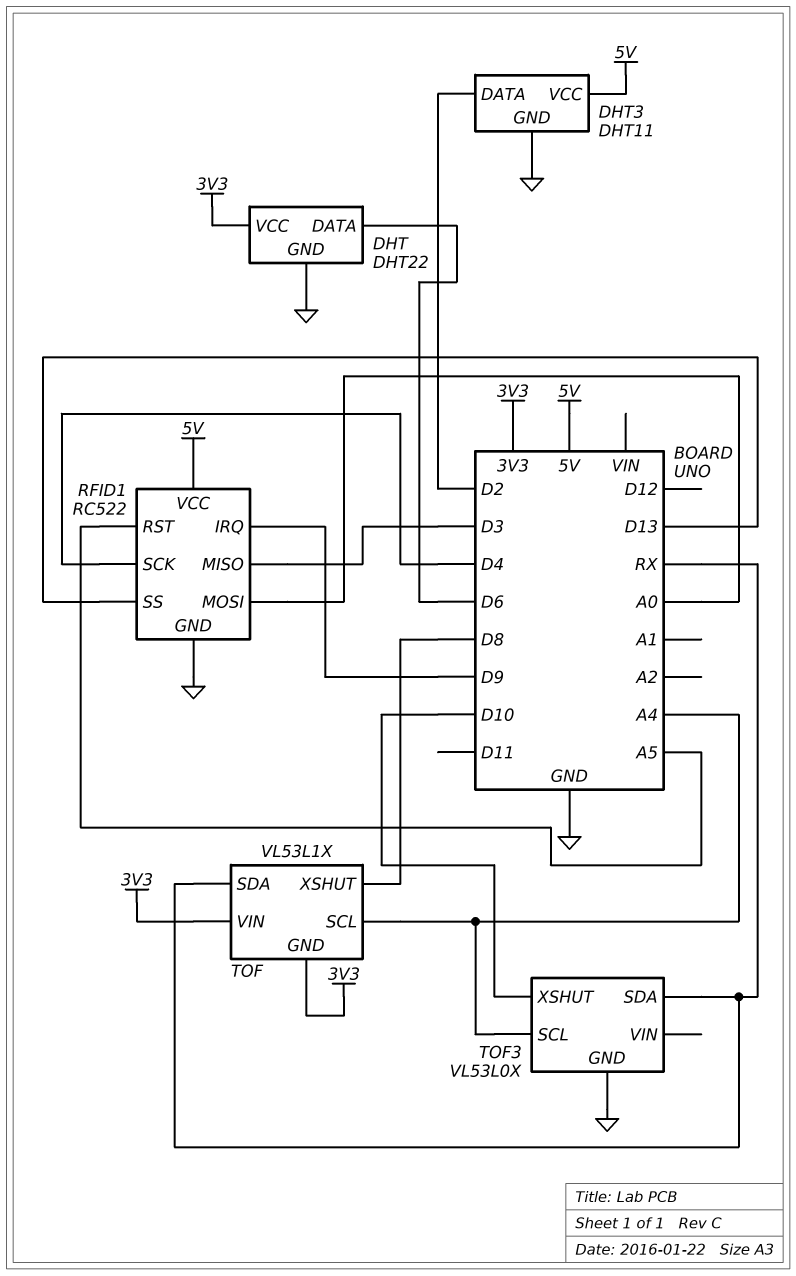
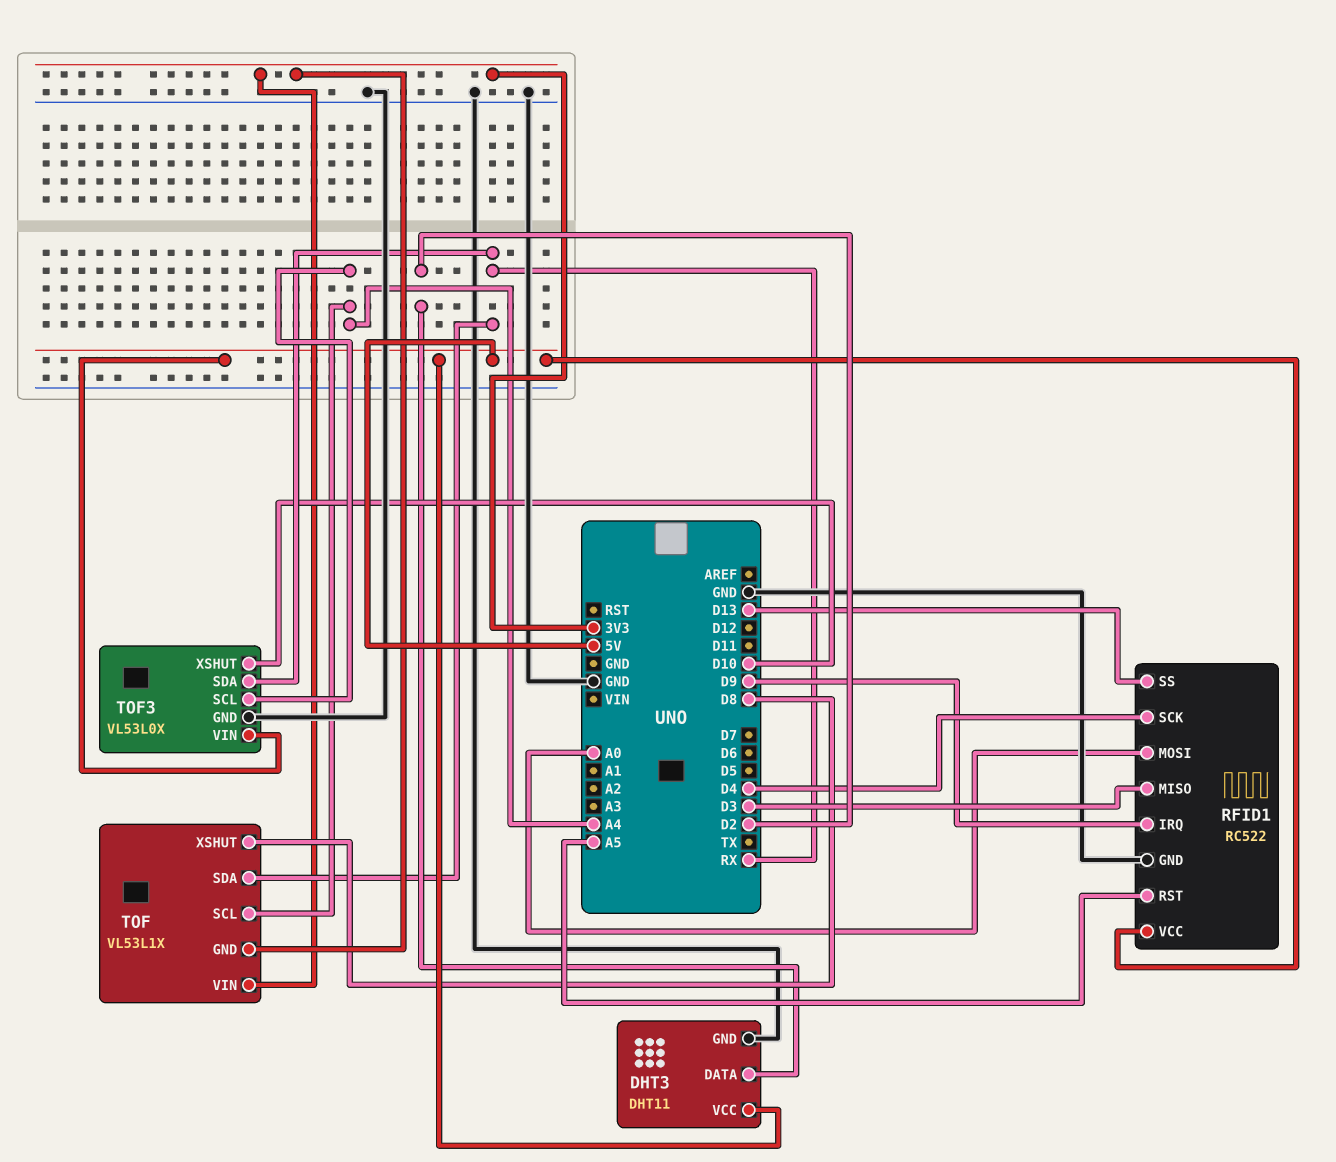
DHT: DHT22 -> none
DHT pin DATA: D6 -> none
DHT pin GND: GND -> none
DHT pin VCC: 3V3 -> none
TOF3 pin VIN: none -> 5V

